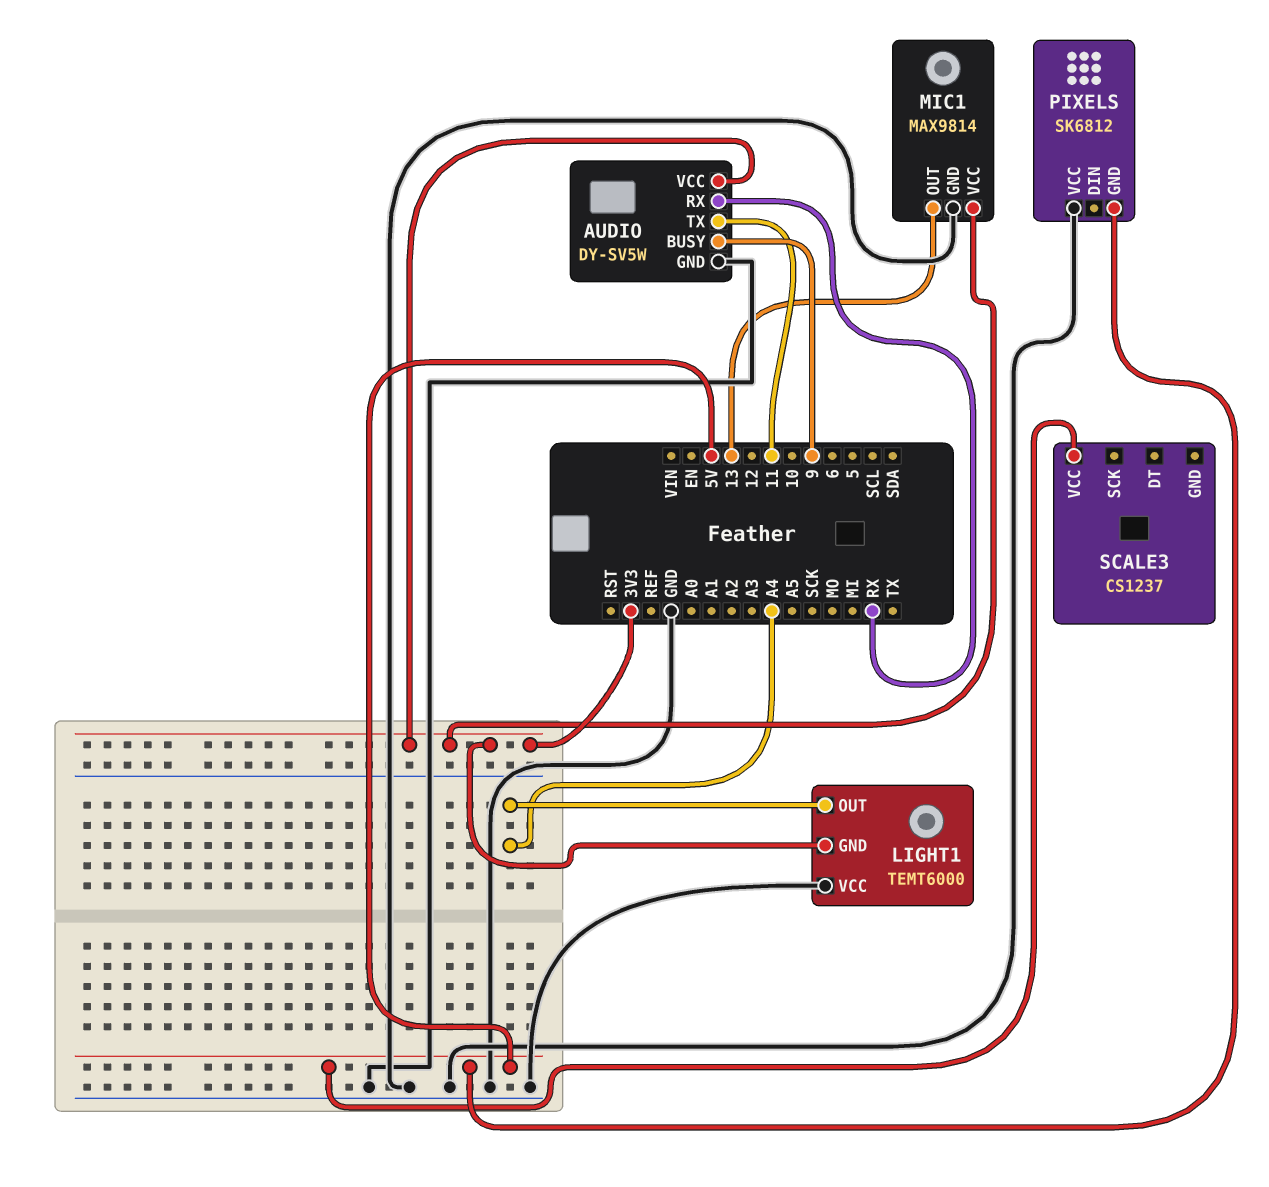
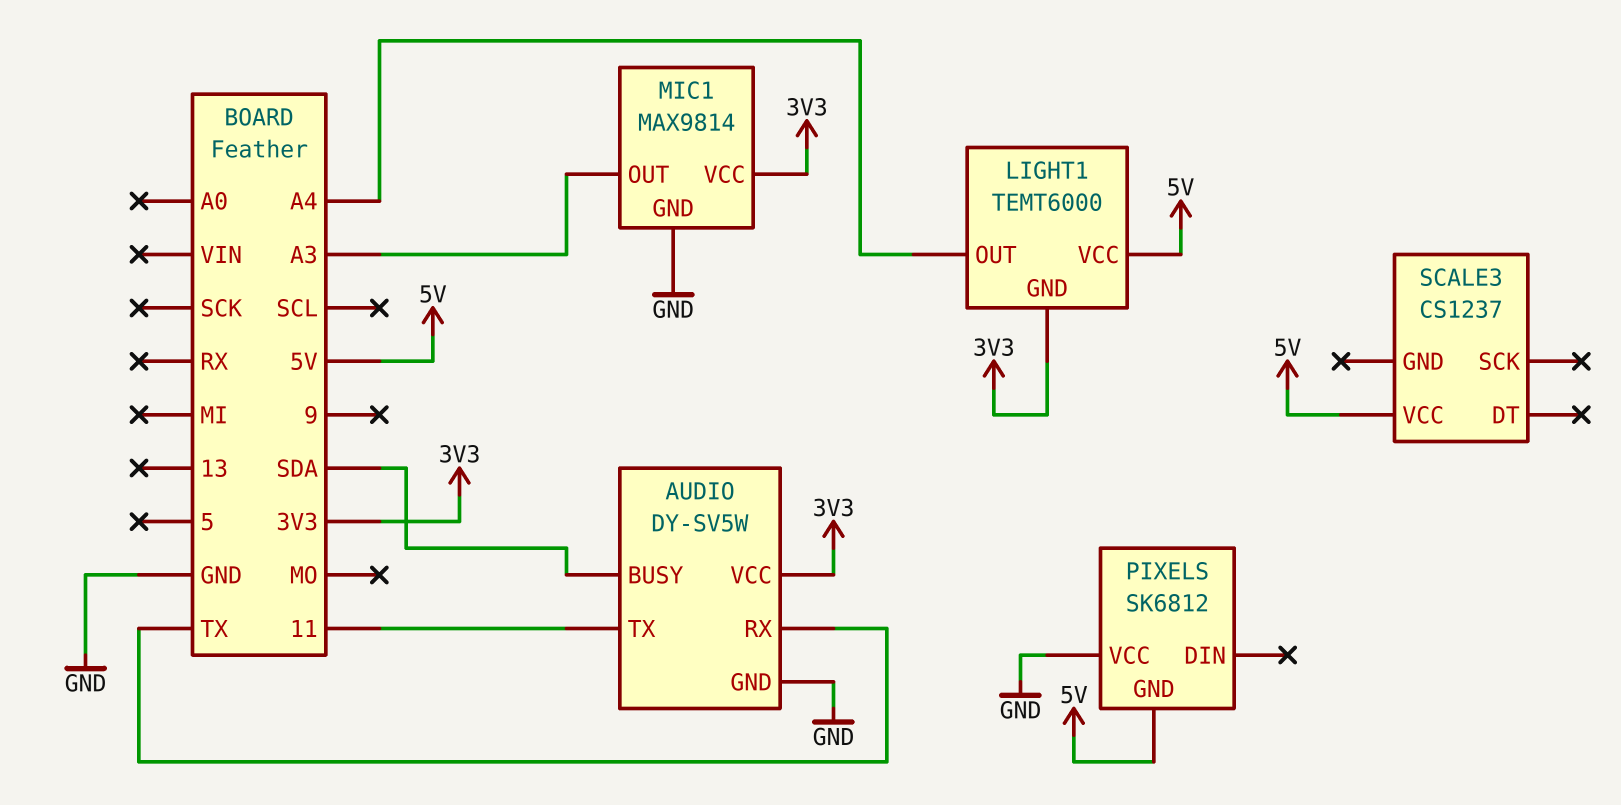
AUDIO pin BUSY: 9 -> SDA
AUDIO pin RX: RX -> TX
LIGHT1 pin VCC: GND -> 5V
MIC1 pin OUT: 13 -> A3

